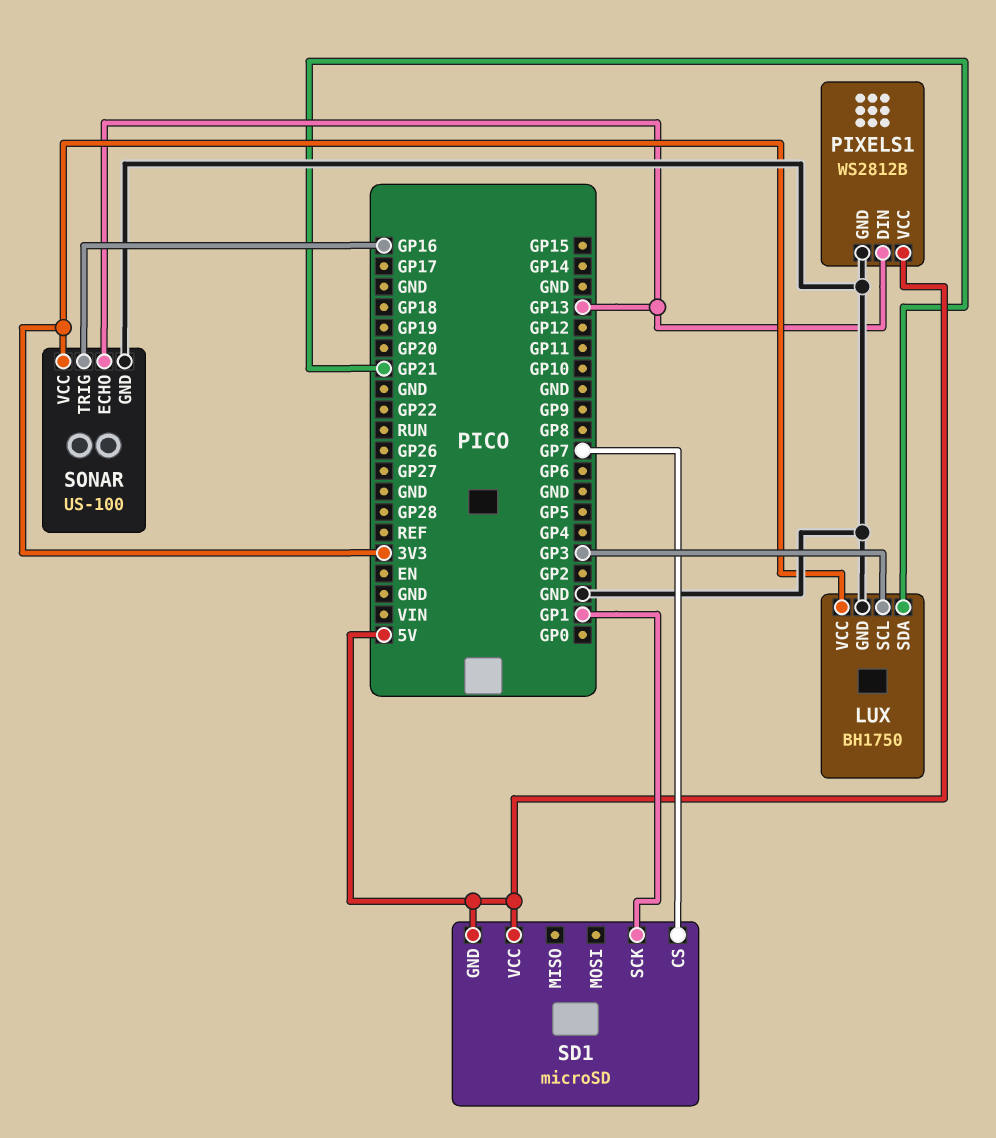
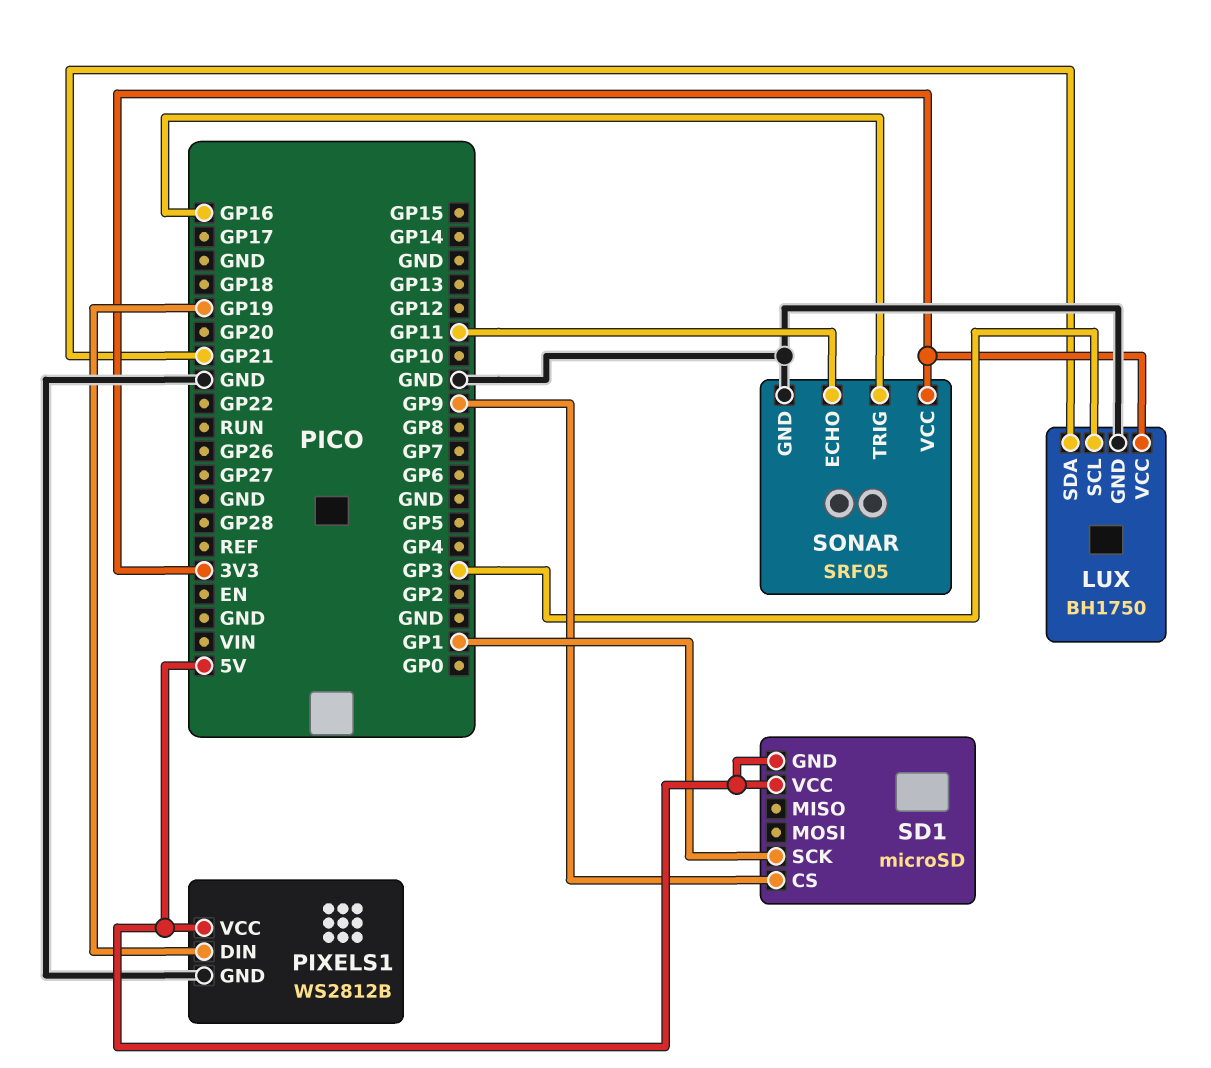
PIXELS1 pin DIN: GP13 -> GP19
SD1 pin CS: GP7 -> GP9
SONAR: US-100 -> SRF05
SONAR pin ECHO: GP13 -> GP11

